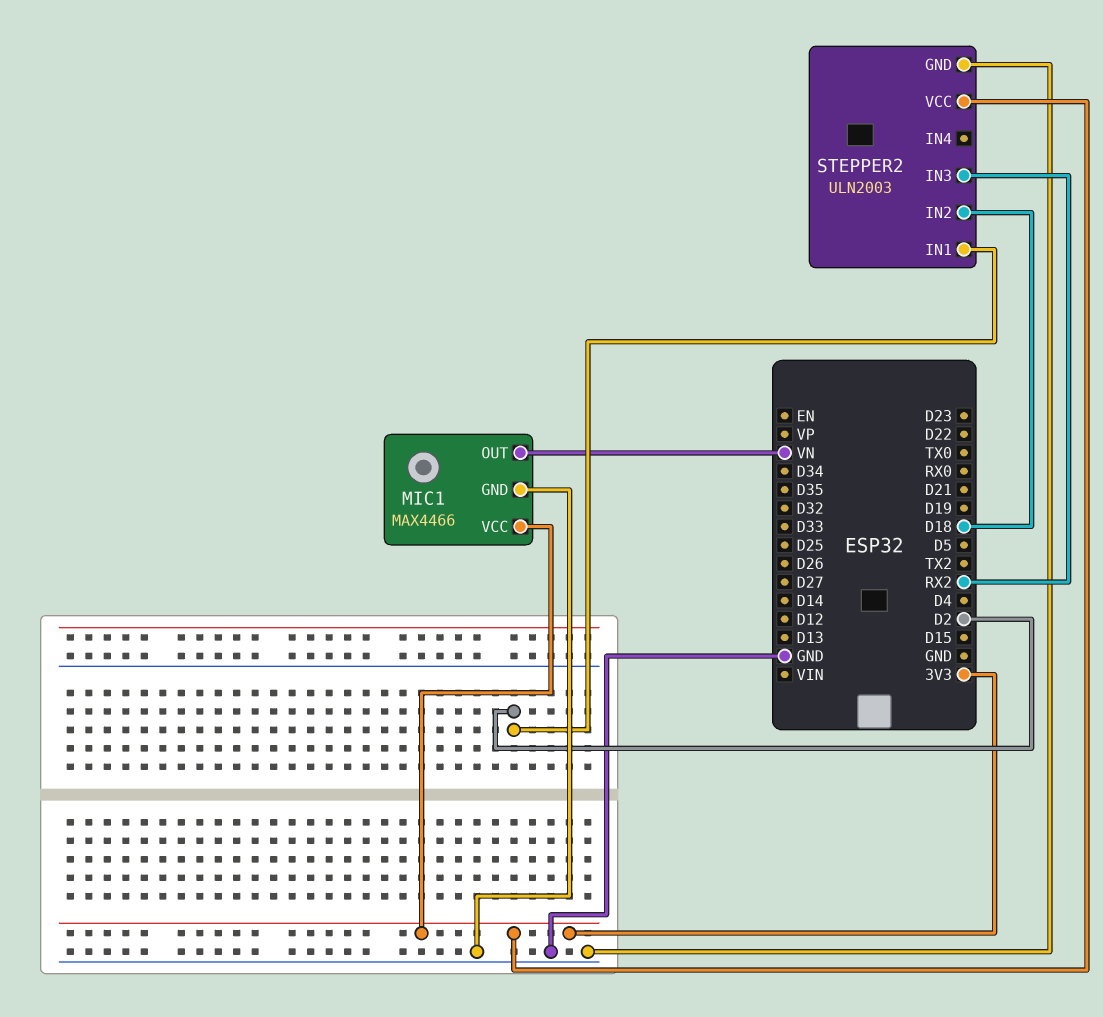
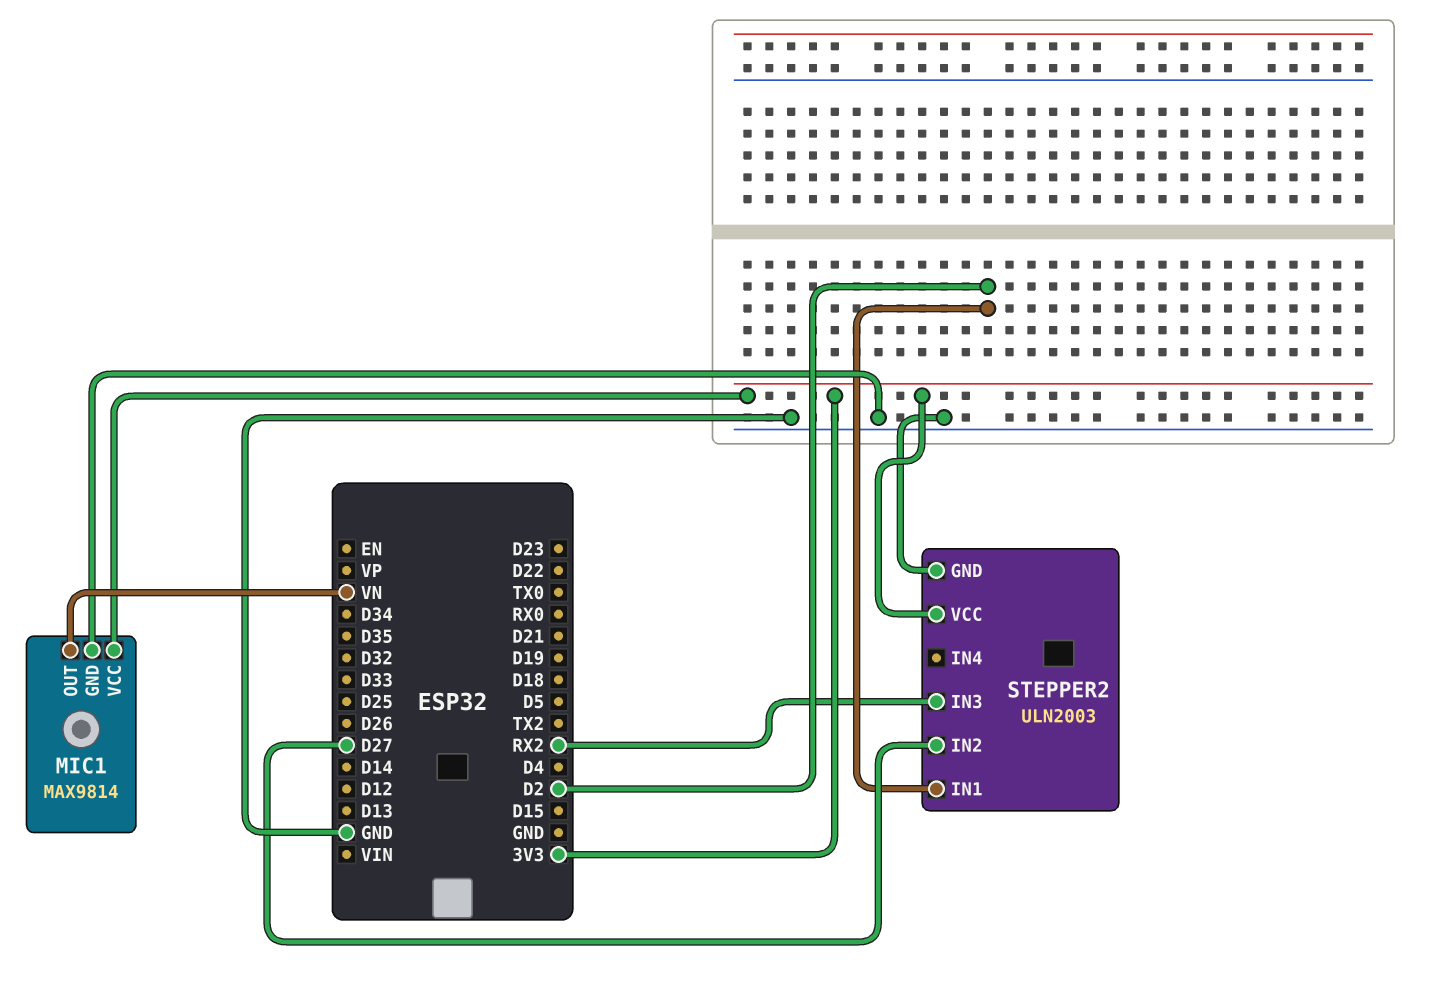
MIC1: MAX4466 -> MAX9814
STEPPER2 pin IN2: D18 -> D27

